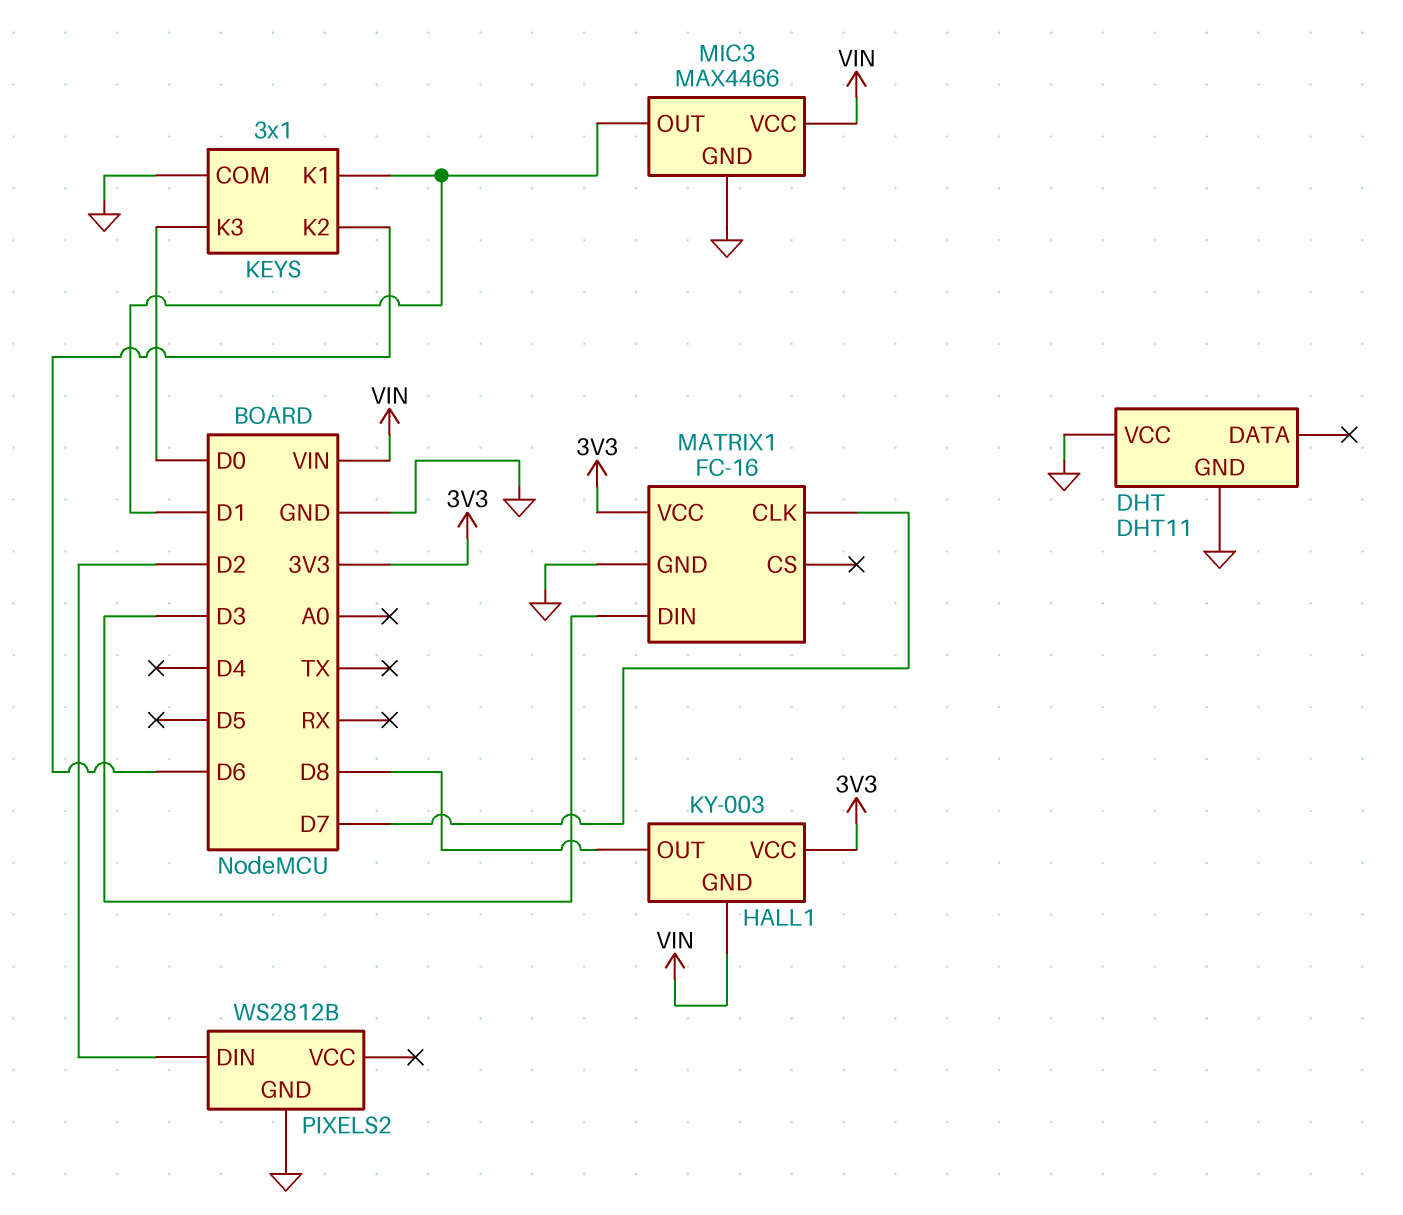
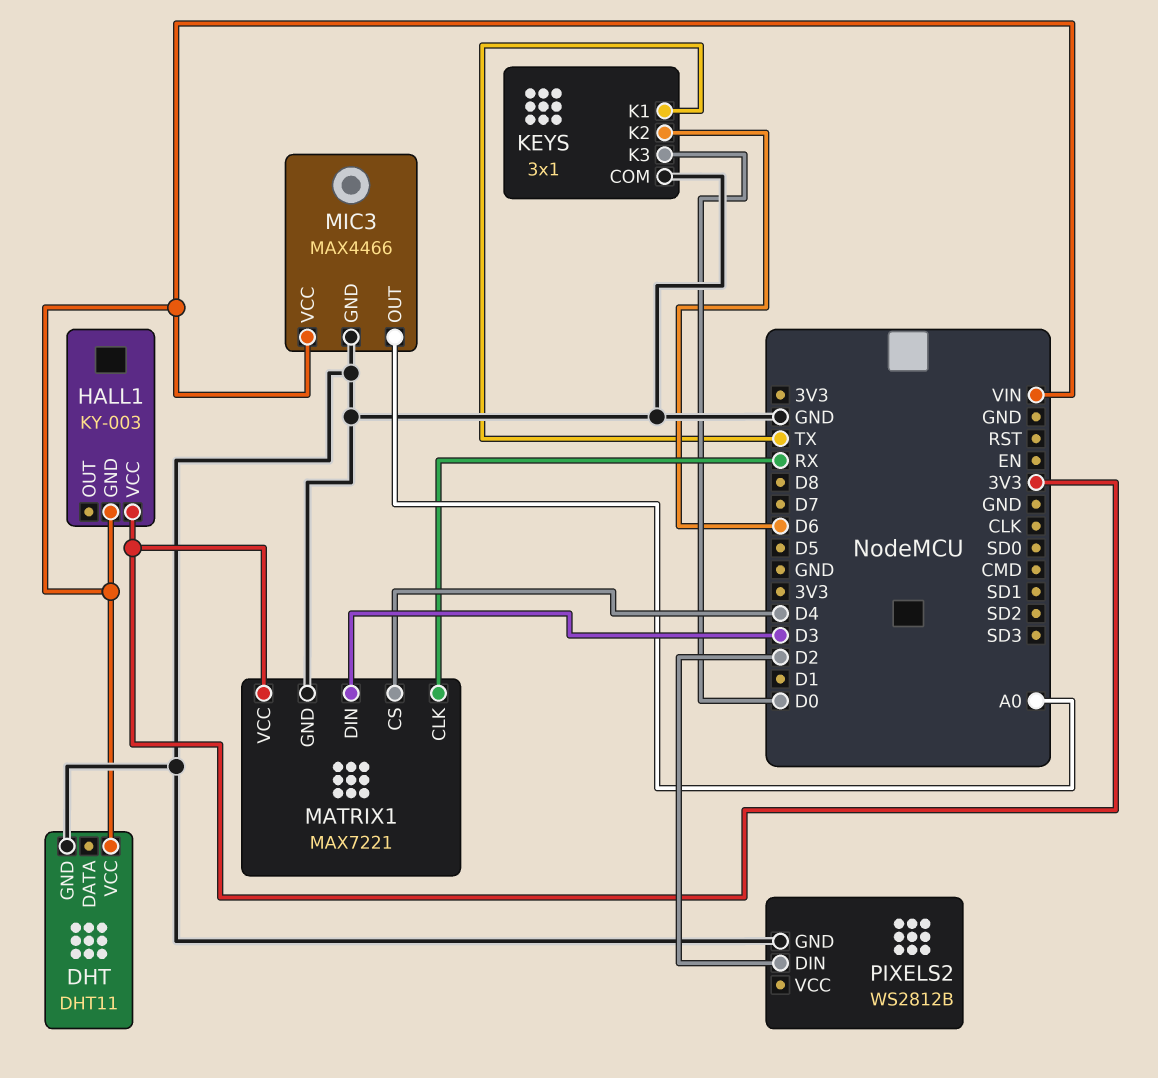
DHT pin VCC: GND -> VIN
HALL1 pin OUT: D8 -> none
KEYS pin K1: D1 -> TX
MATRIX1: FC-16 -> MAX7221
MATRIX1 pin CLK: D7 -> RX
MATRIX1 pin CS: none -> D4
MIC3 pin OUT: D1 -> A0

